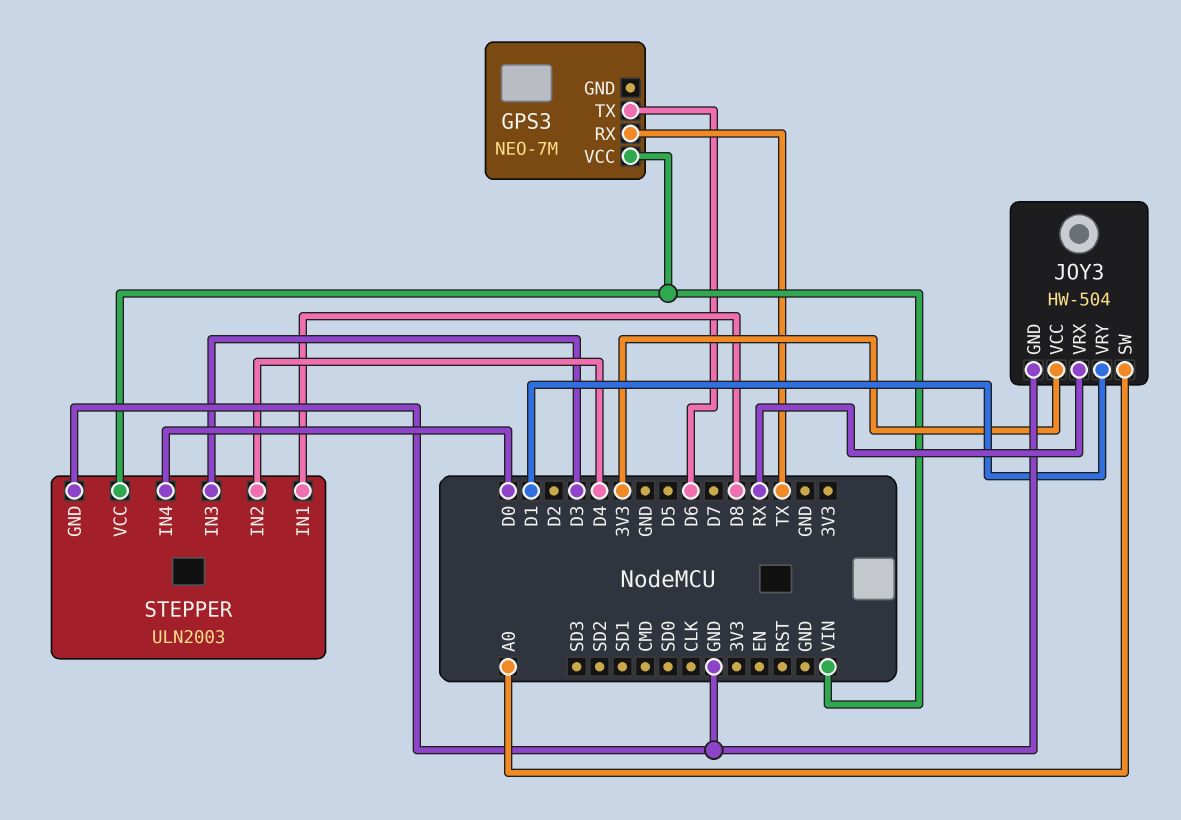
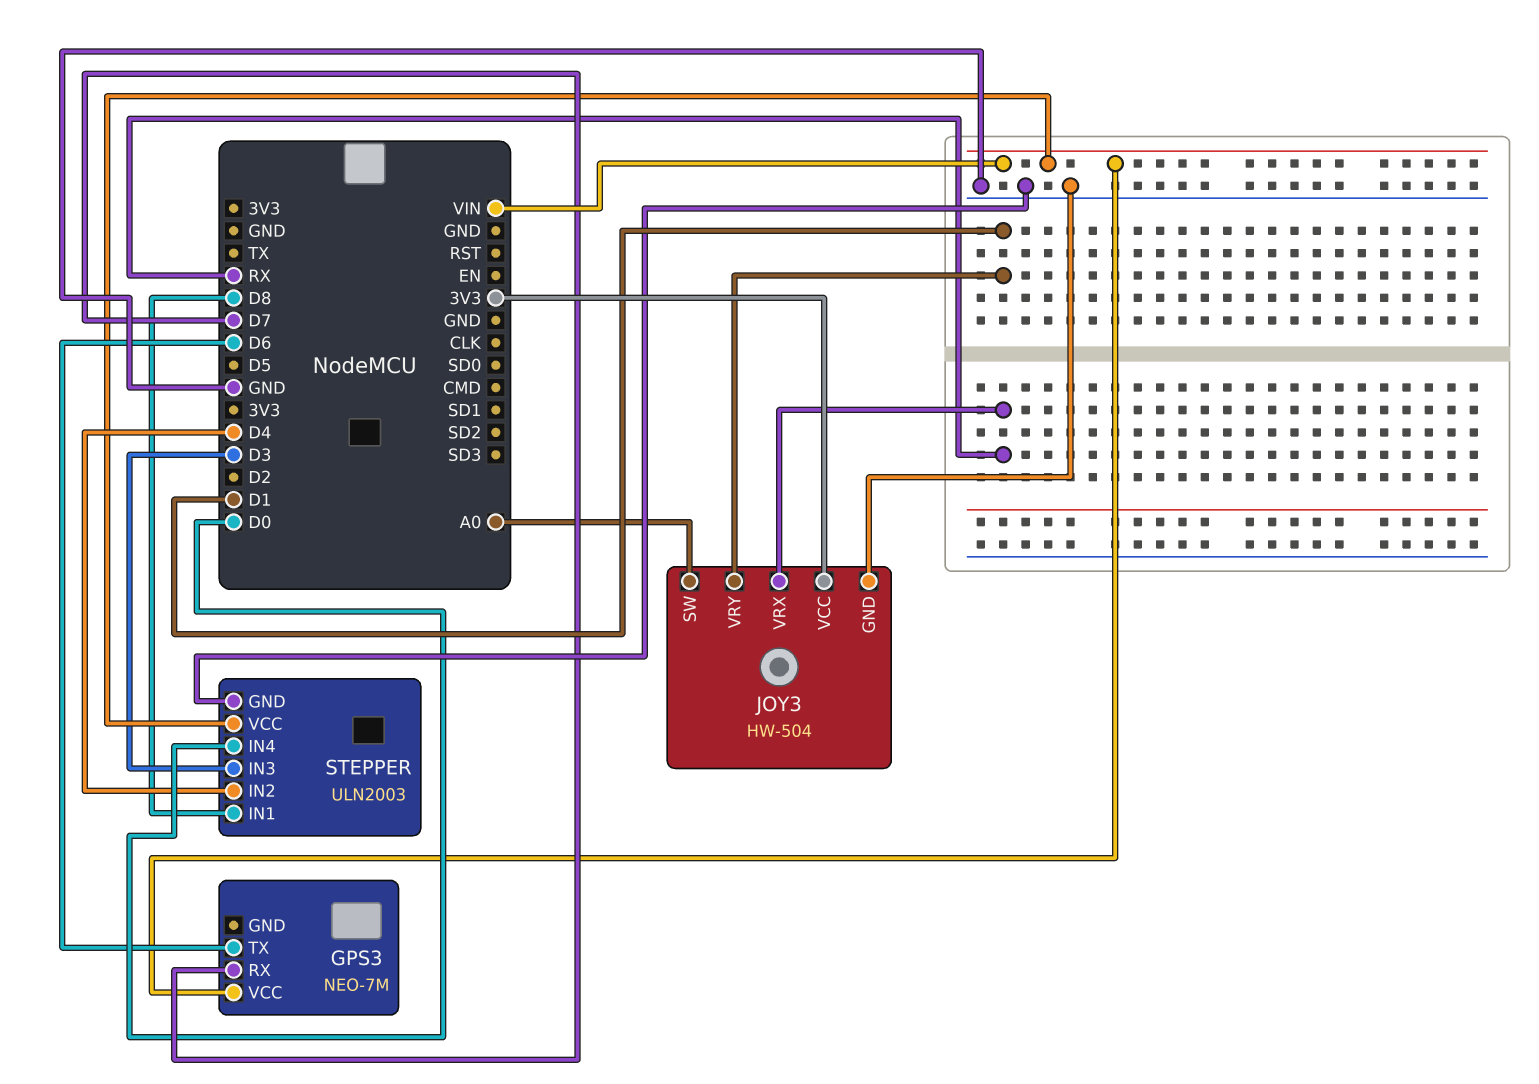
GPS3 pin RX: TX -> D7

